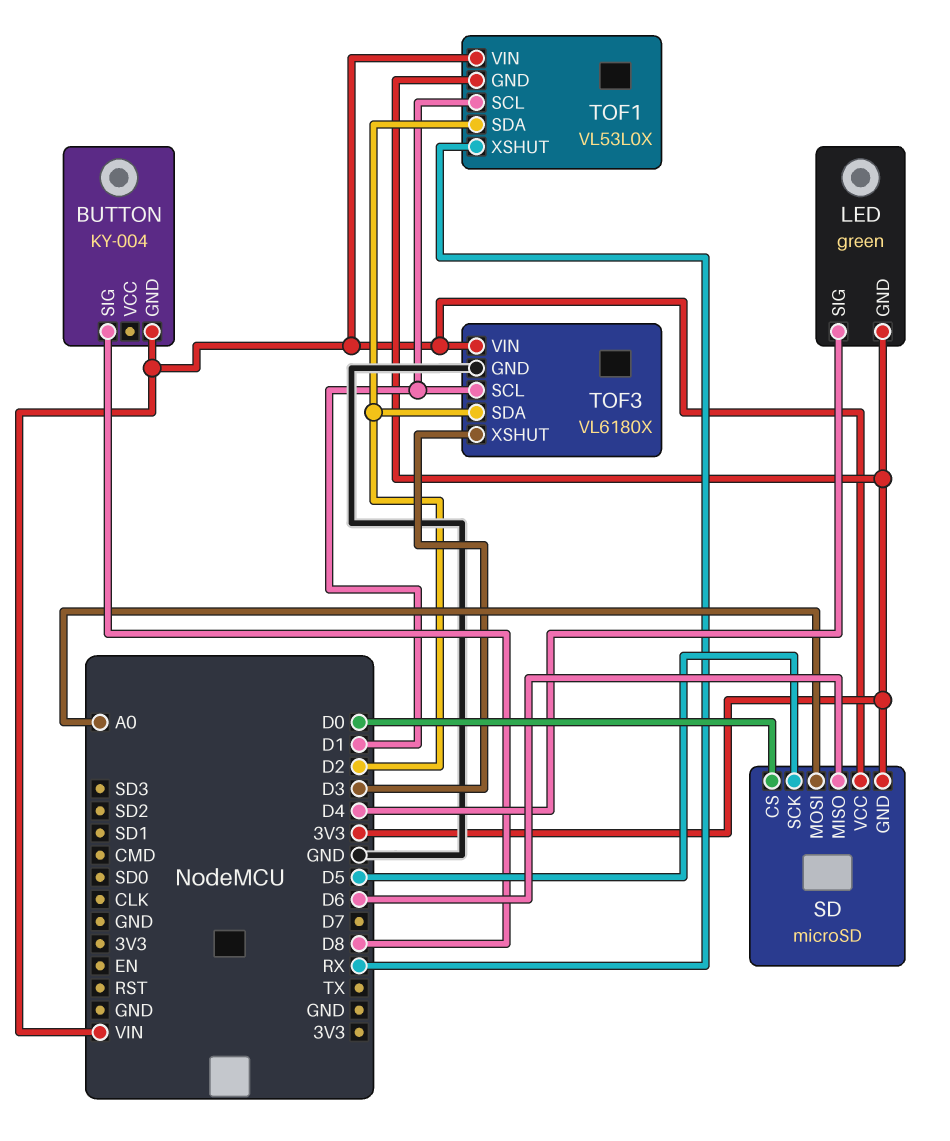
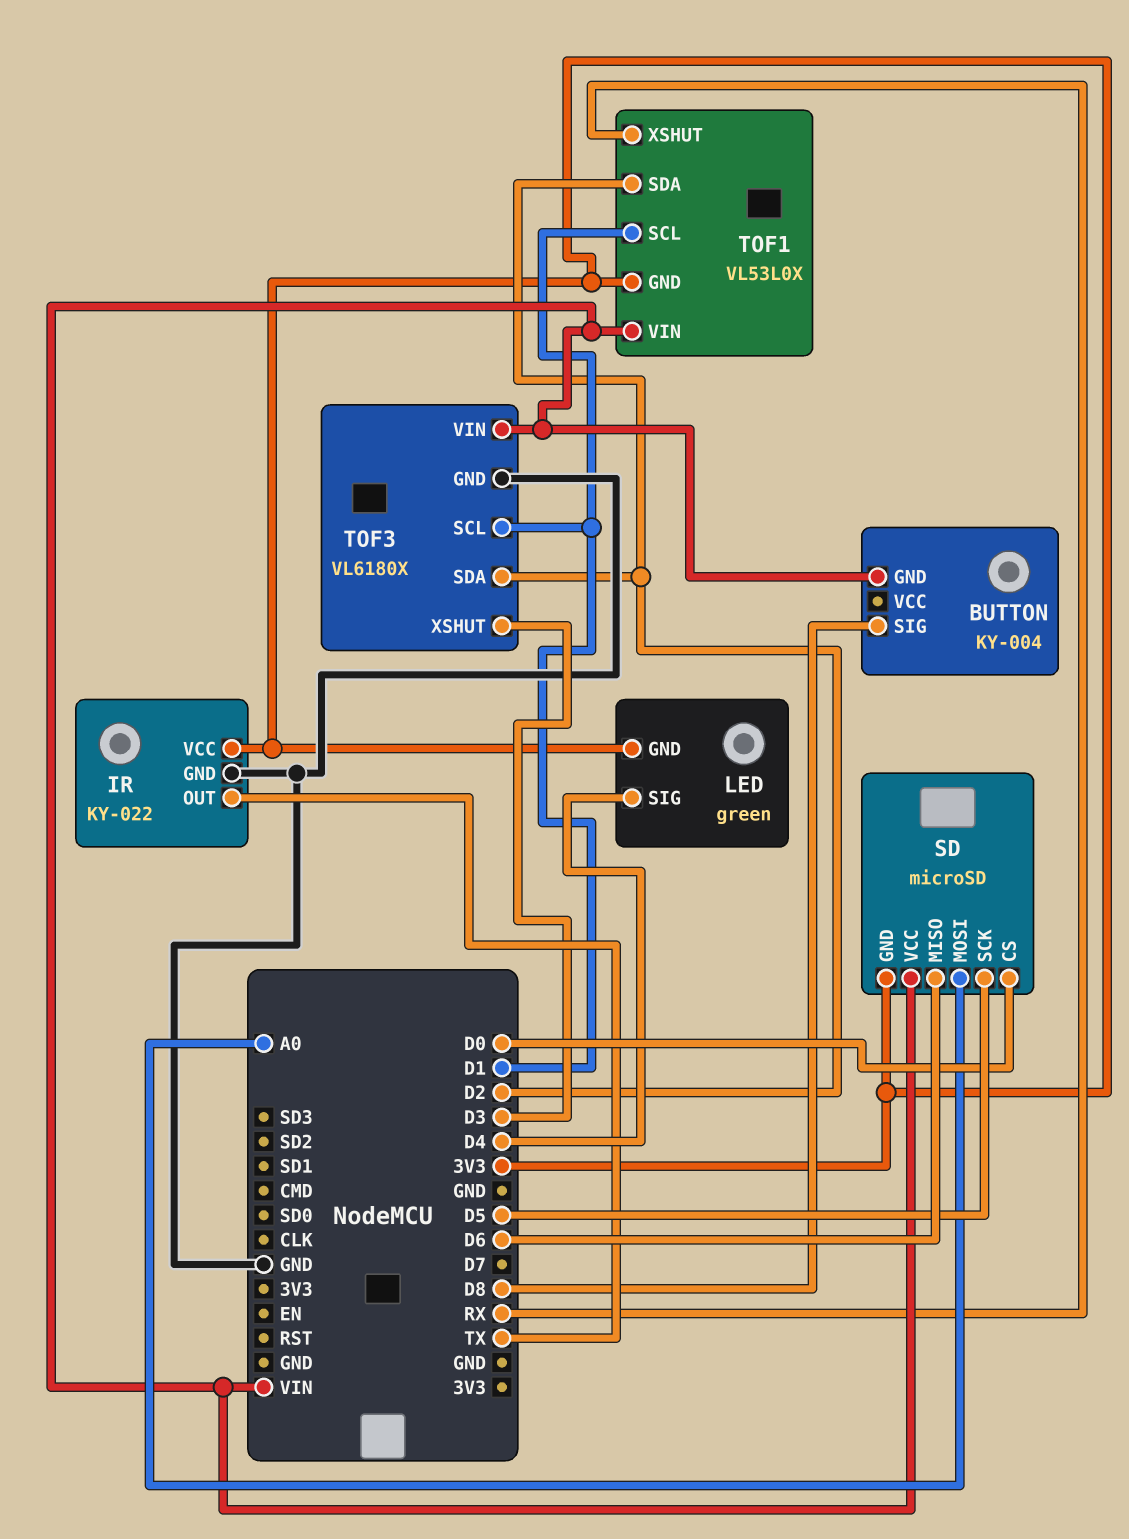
IR: none -> KY-022
IR pin GND: none -> GND
IR pin OUT: none -> TX
IR pin VCC: none -> 3V3

